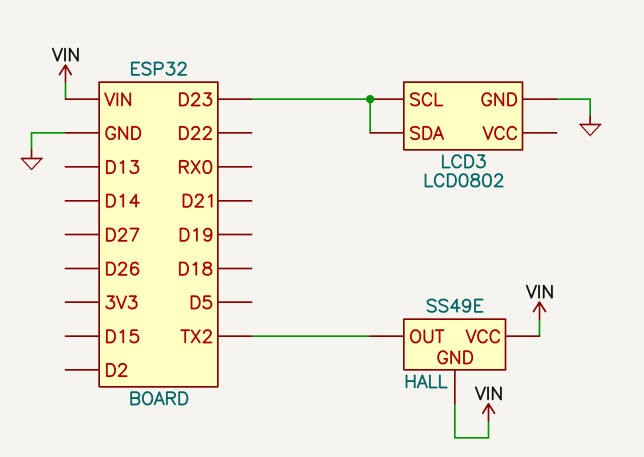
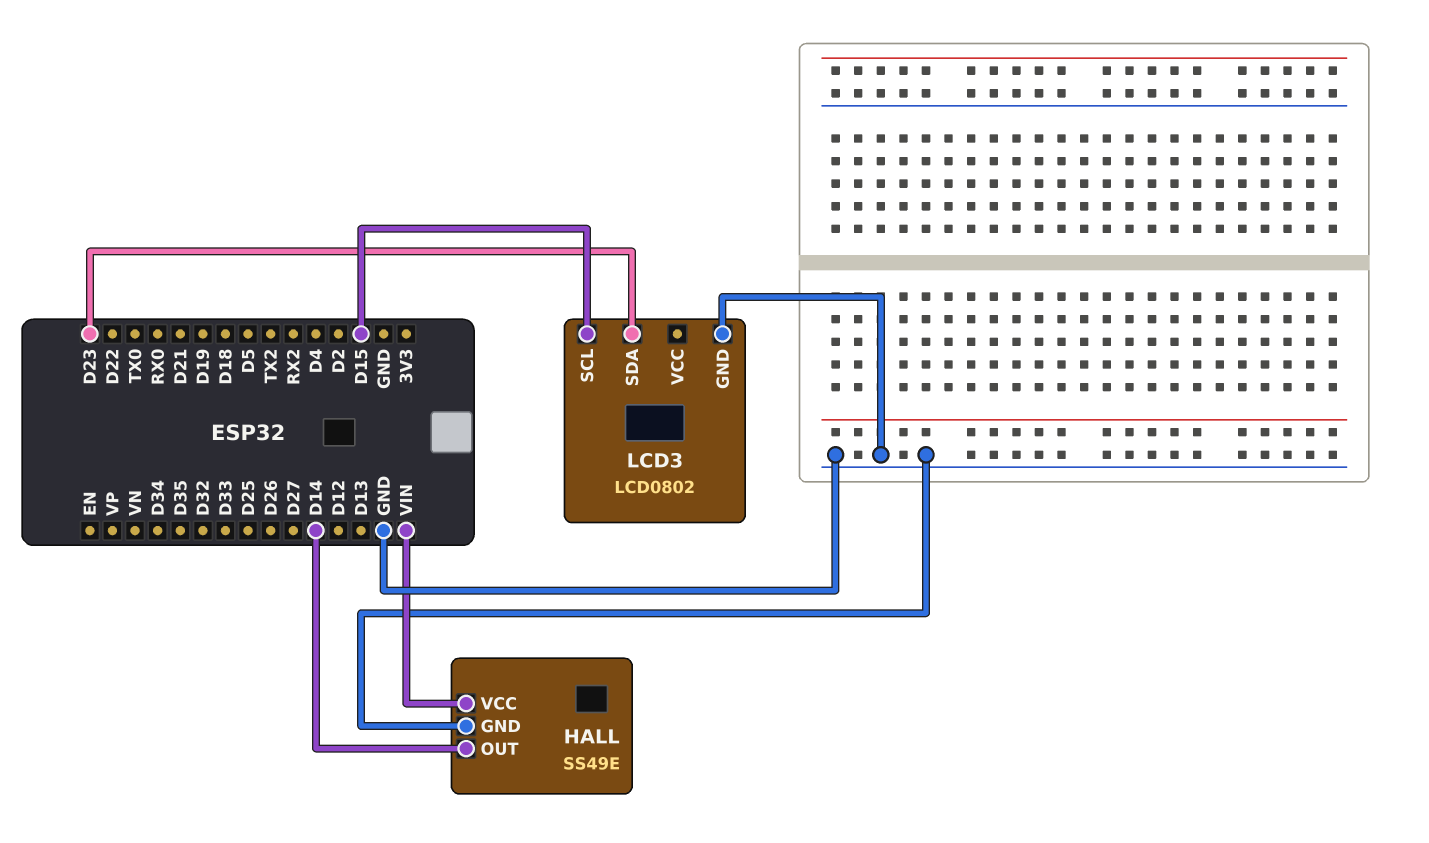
HALL pin GND: VIN -> GND
HALL pin OUT: TX2 -> D14
LCD3 pin SCL: D23 -> D15

